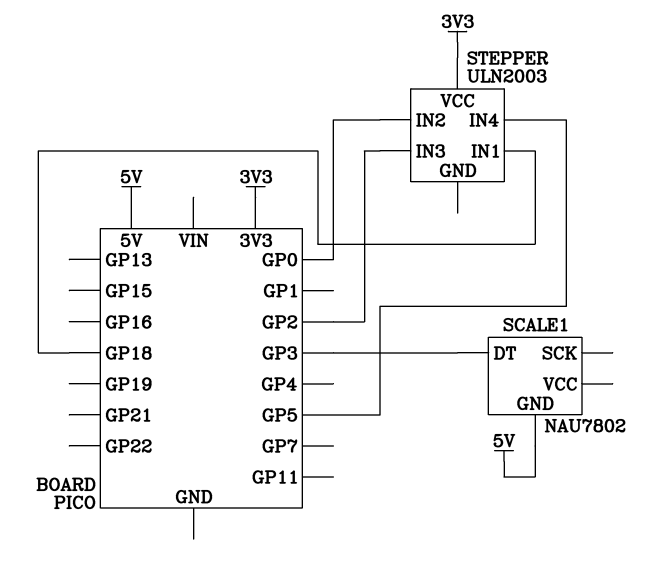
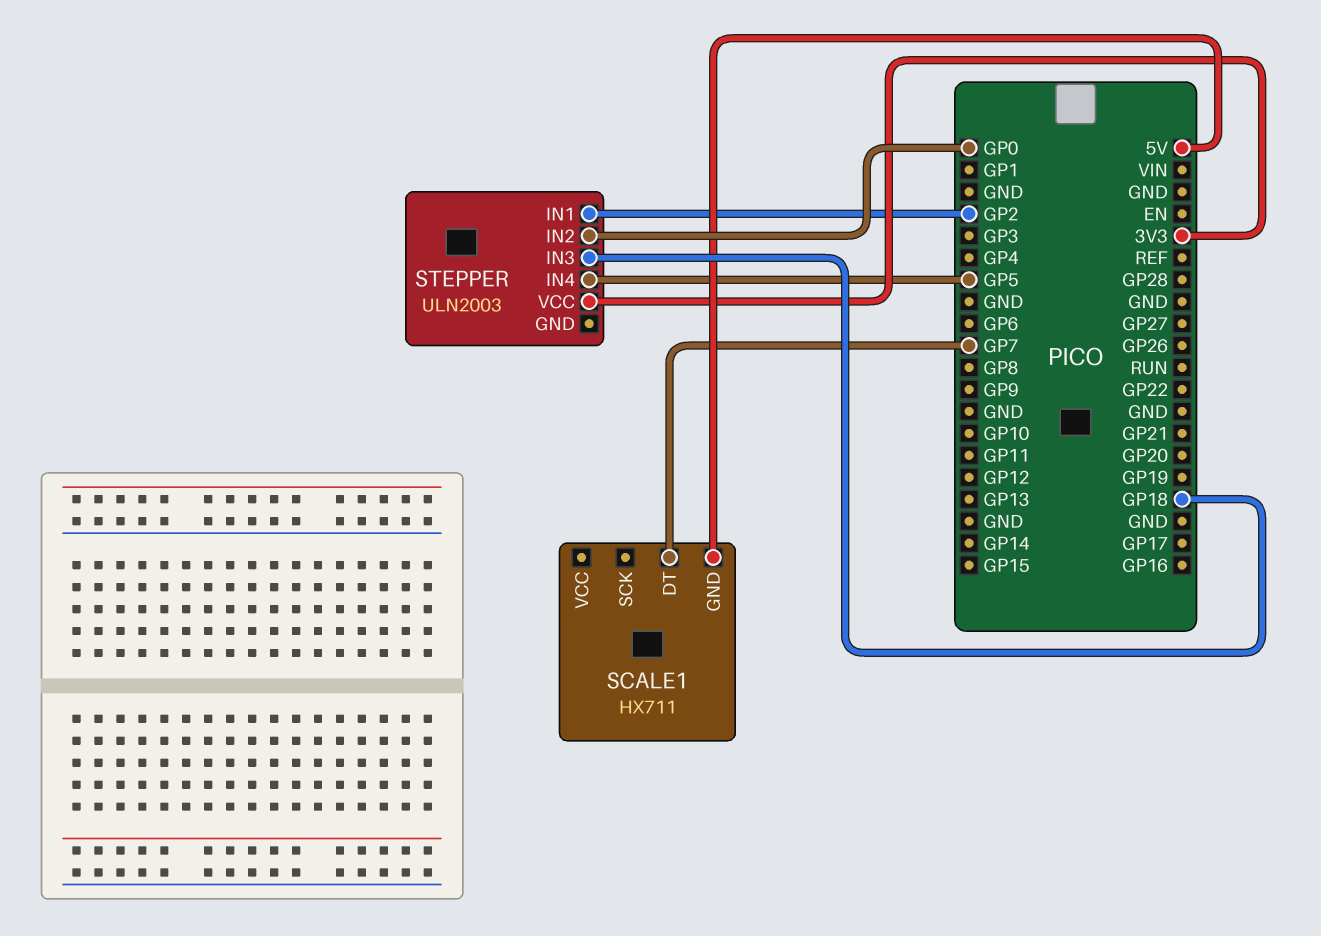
SCALE1: NAU7802 -> HX711
SCALE1 pin DT: GP3 -> GP7
STEPPER pin IN1: GP18 -> GP2
STEPPER pin IN3: GP2 -> GP18

